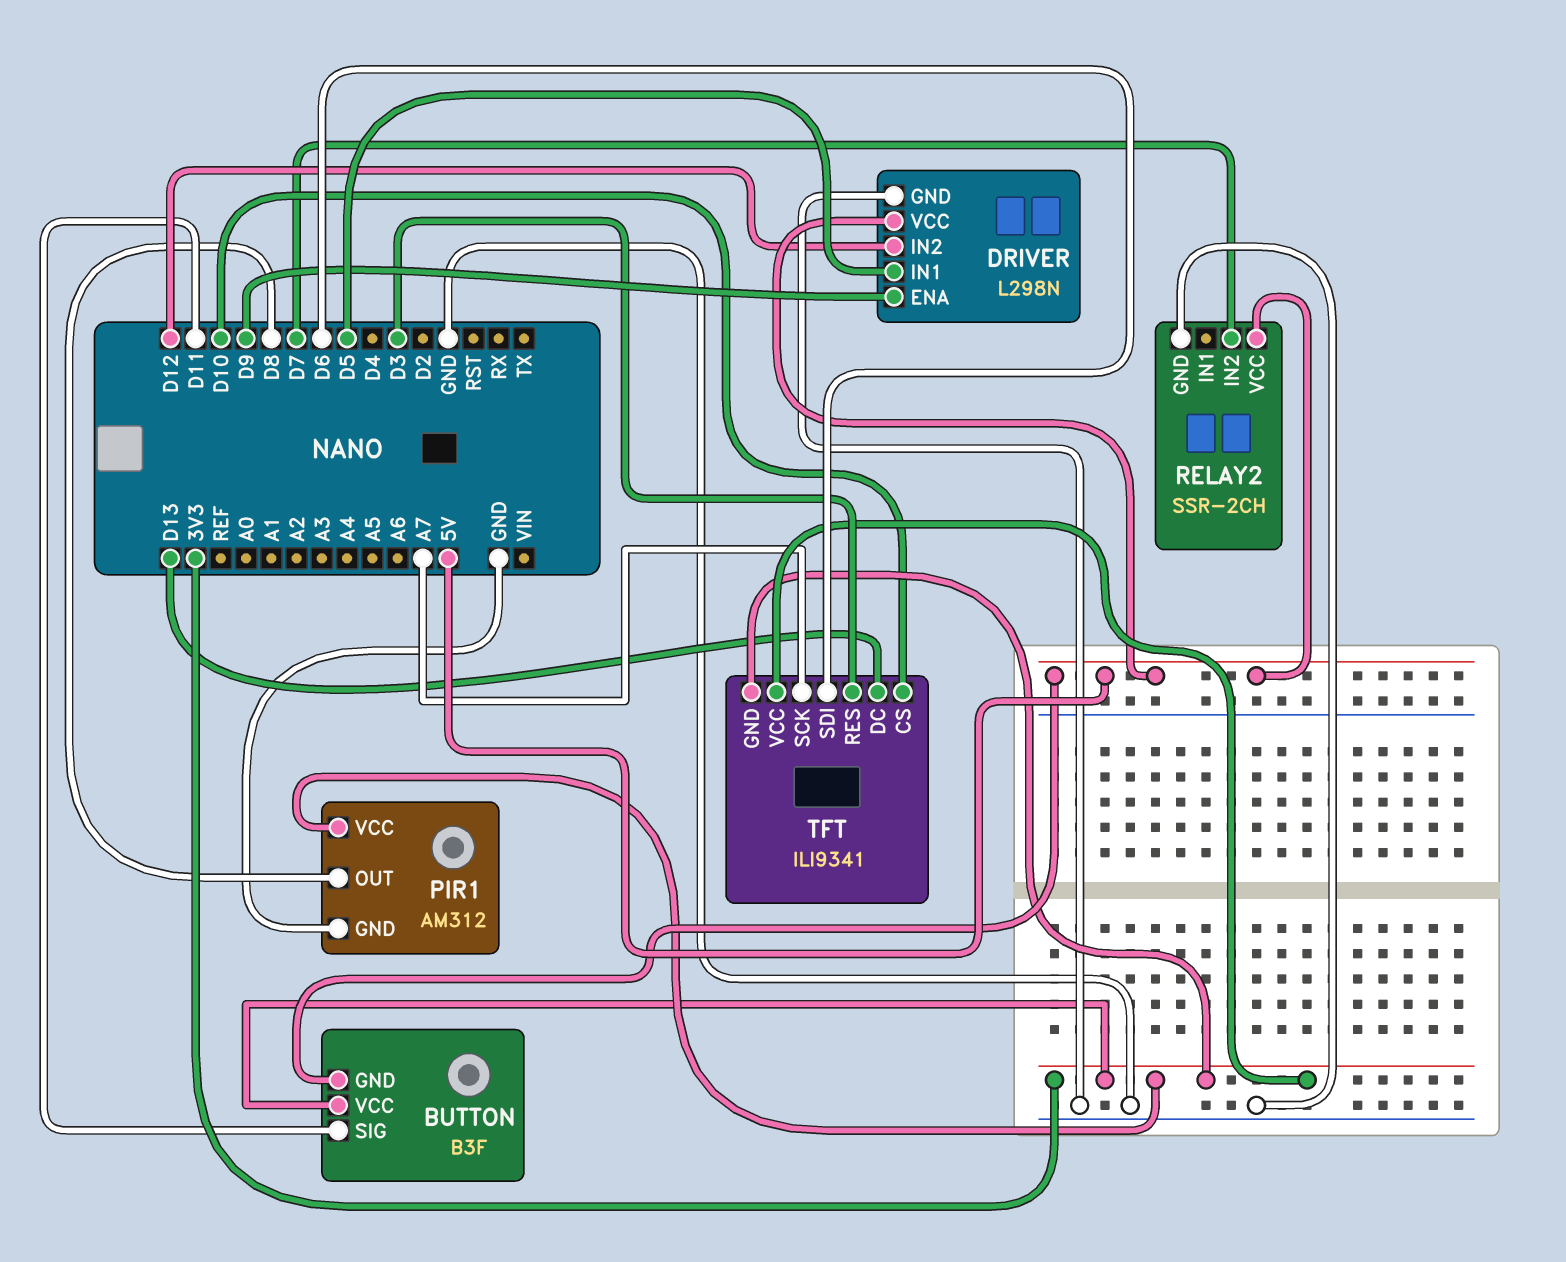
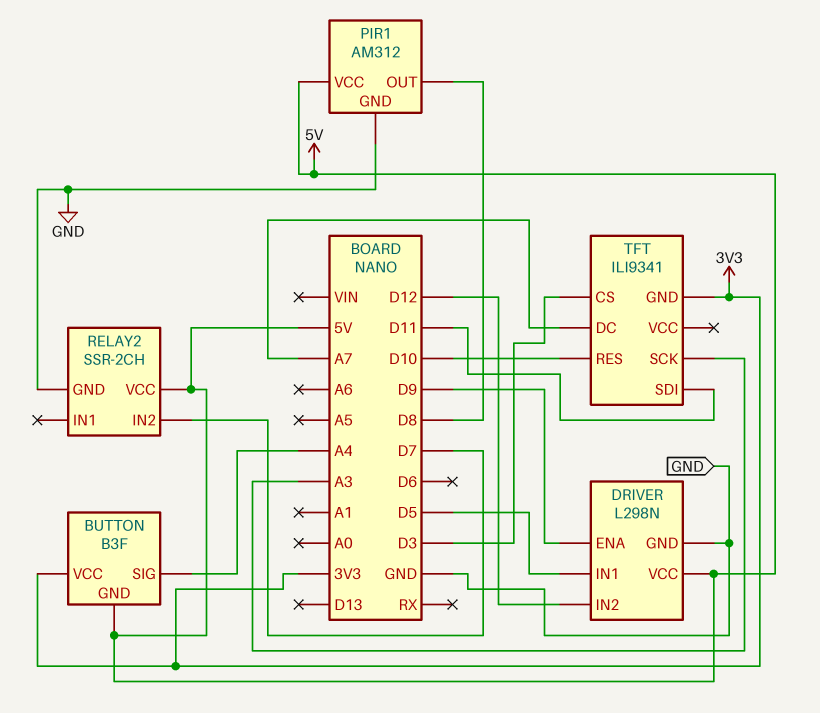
BUTTON pin SIG: D11 -> A4
PIR1 pin VCC: 3V3 -> 5V
TFT pin CS: D10 -> D3
TFT pin DC: D13 -> A7
TFT pin RES: D3 -> D10
TFT pin SCK: A7 -> A3
TFT pin SDI: D6 -> D11
TFT pin VCC: 3V3 -> none

